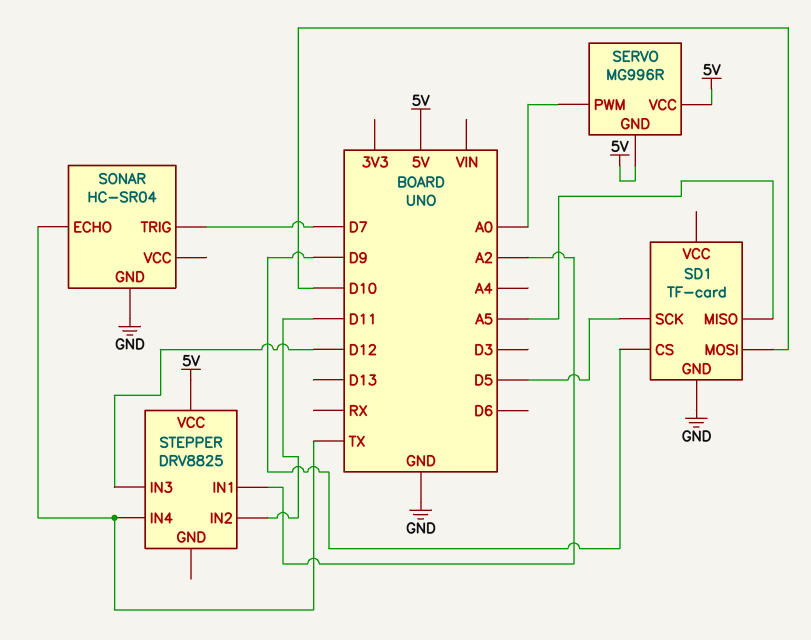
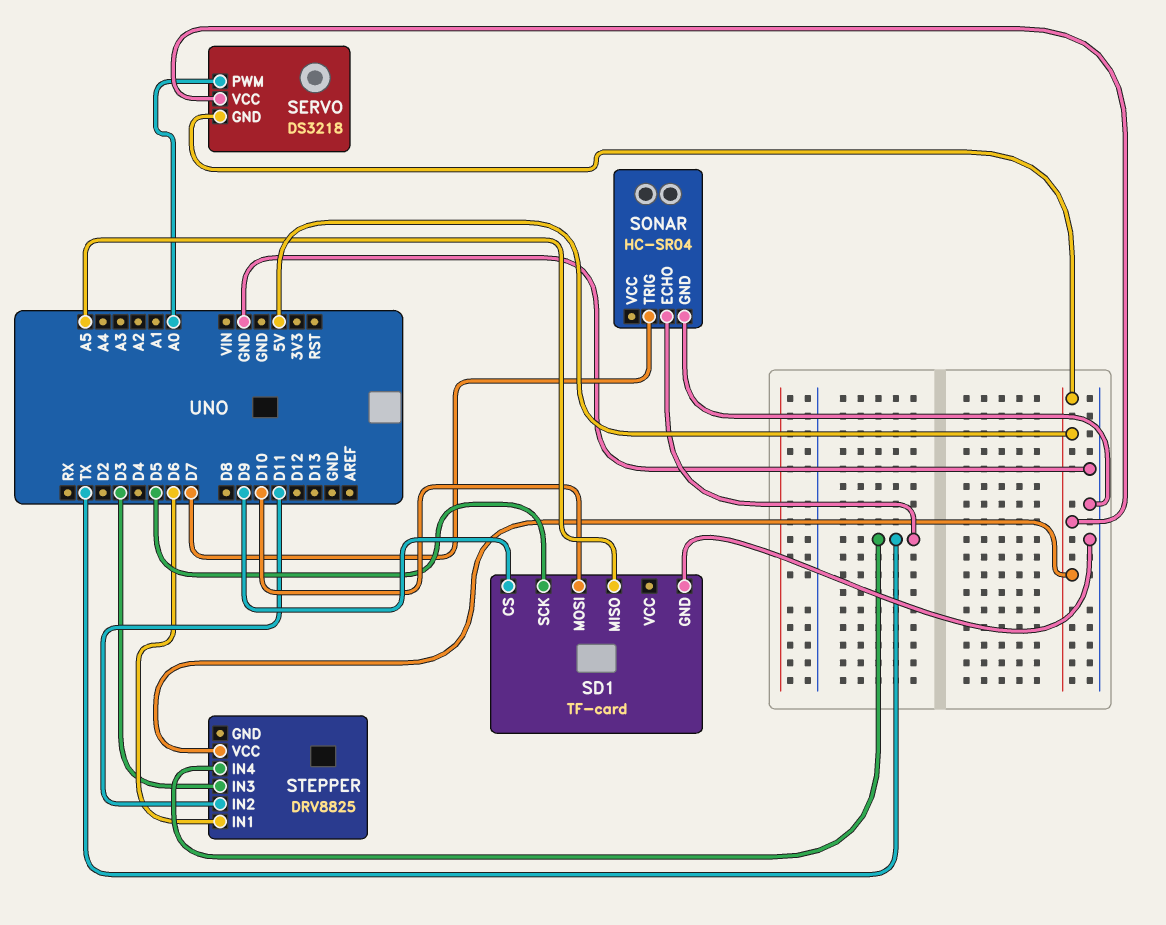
SERVO: MG996R -> DS3218
STEPPER pin IN1: A2 -> D6
STEPPER pin IN3: D12 -> D3

